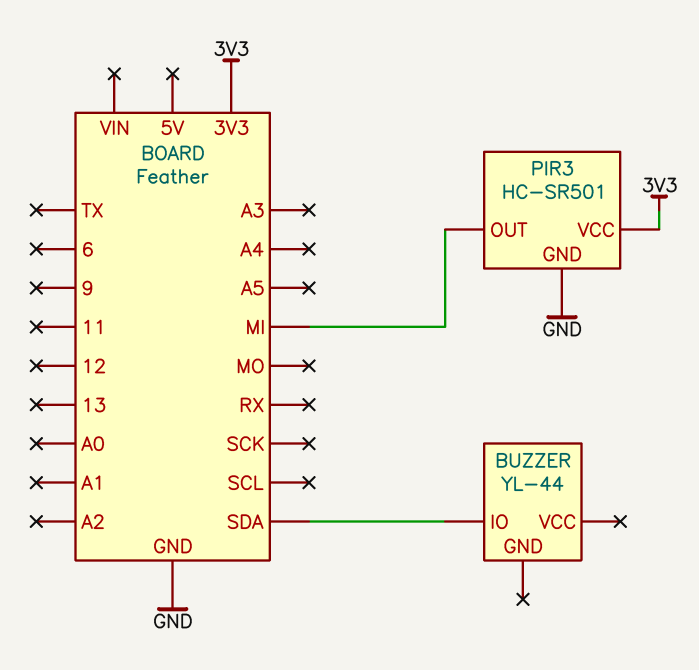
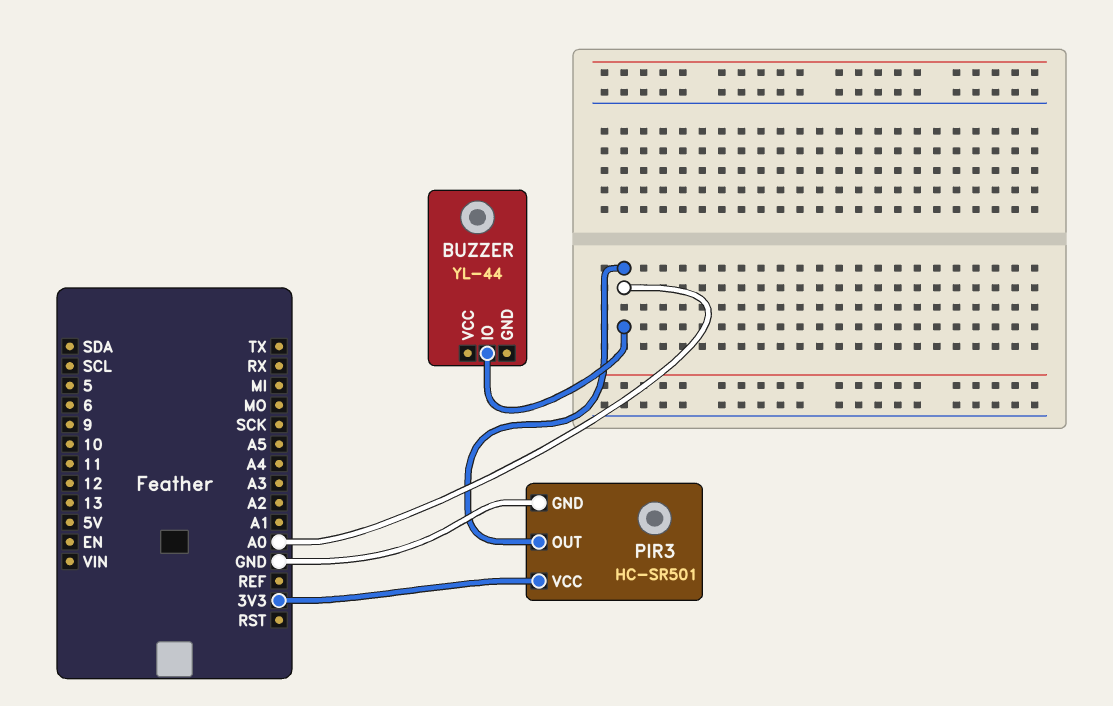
BUZZER pin IO: SDA -> A0
PIR3 pin OUT: MI -> A0

